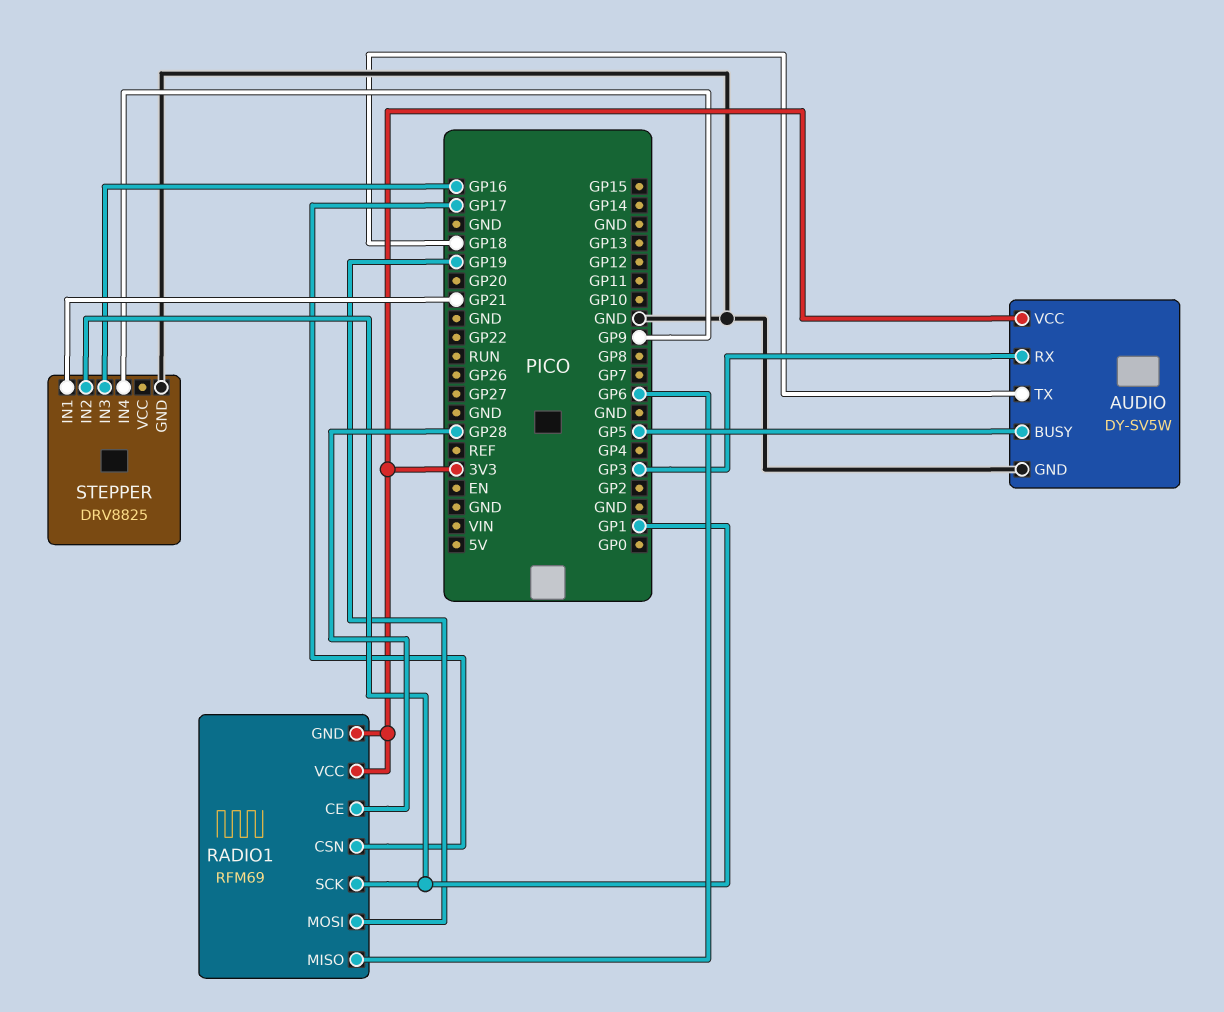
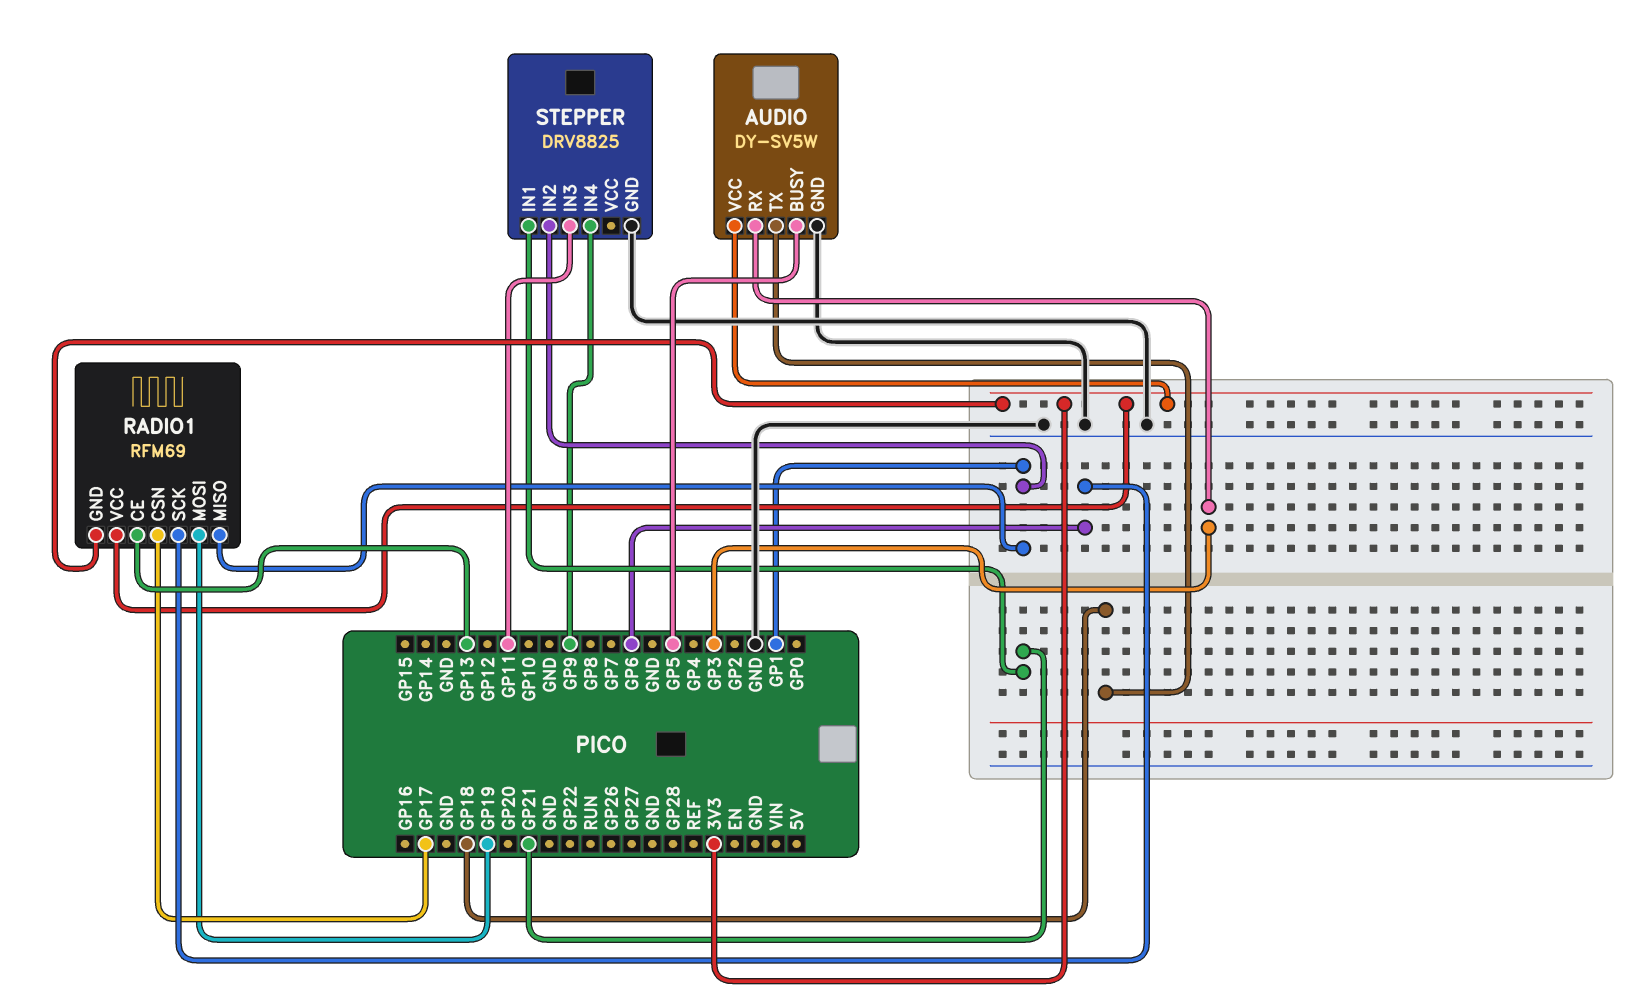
RADIO1 pin CE: GP28 -> GP13
RADIO1 pin MISO: GP6 -> GP1
RADIO1 pin SCK: GP1 -> GP6
STEPPER pin IN3: GP16 -> GP11

